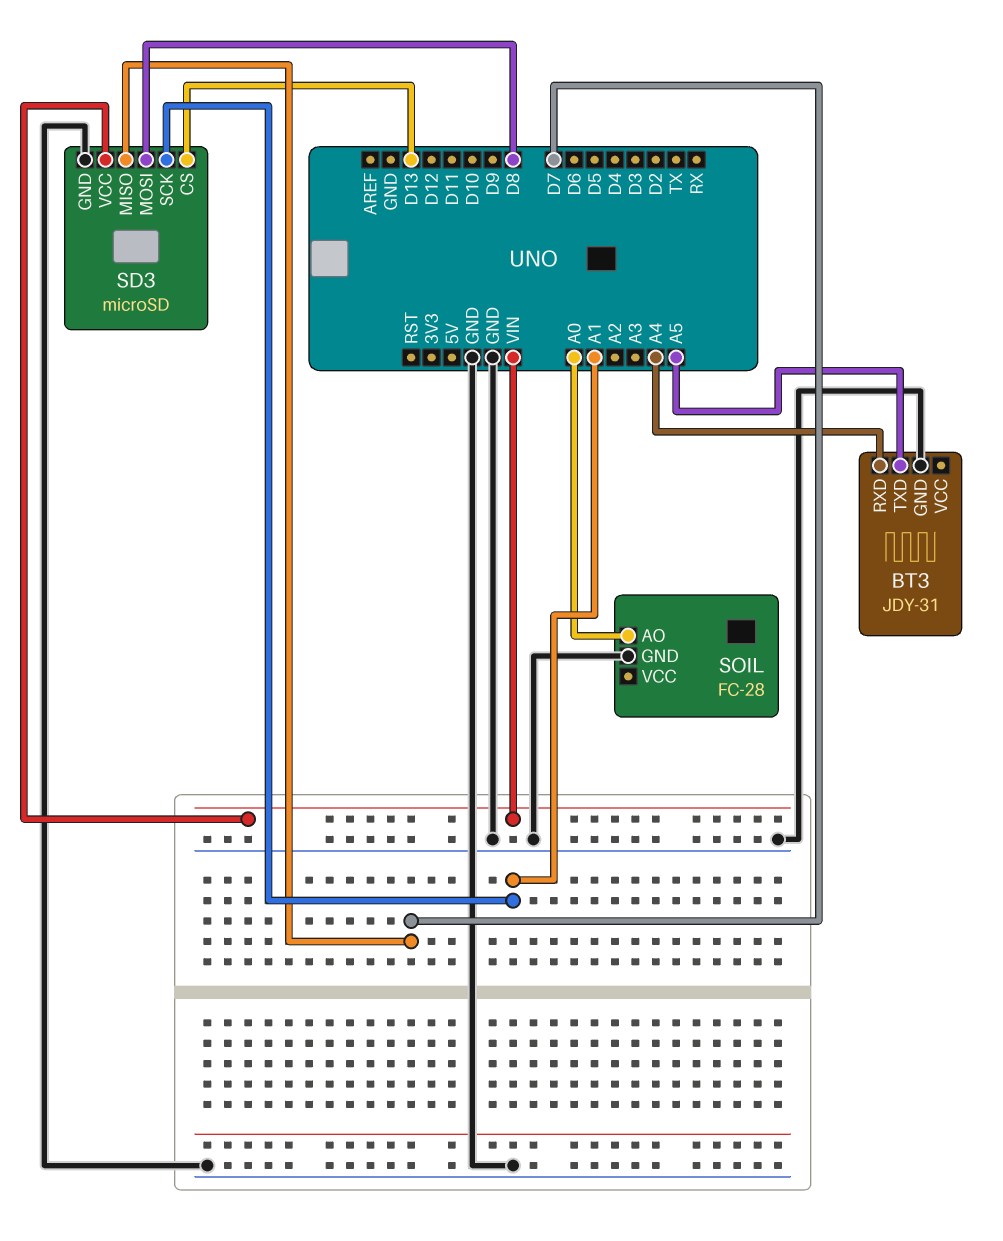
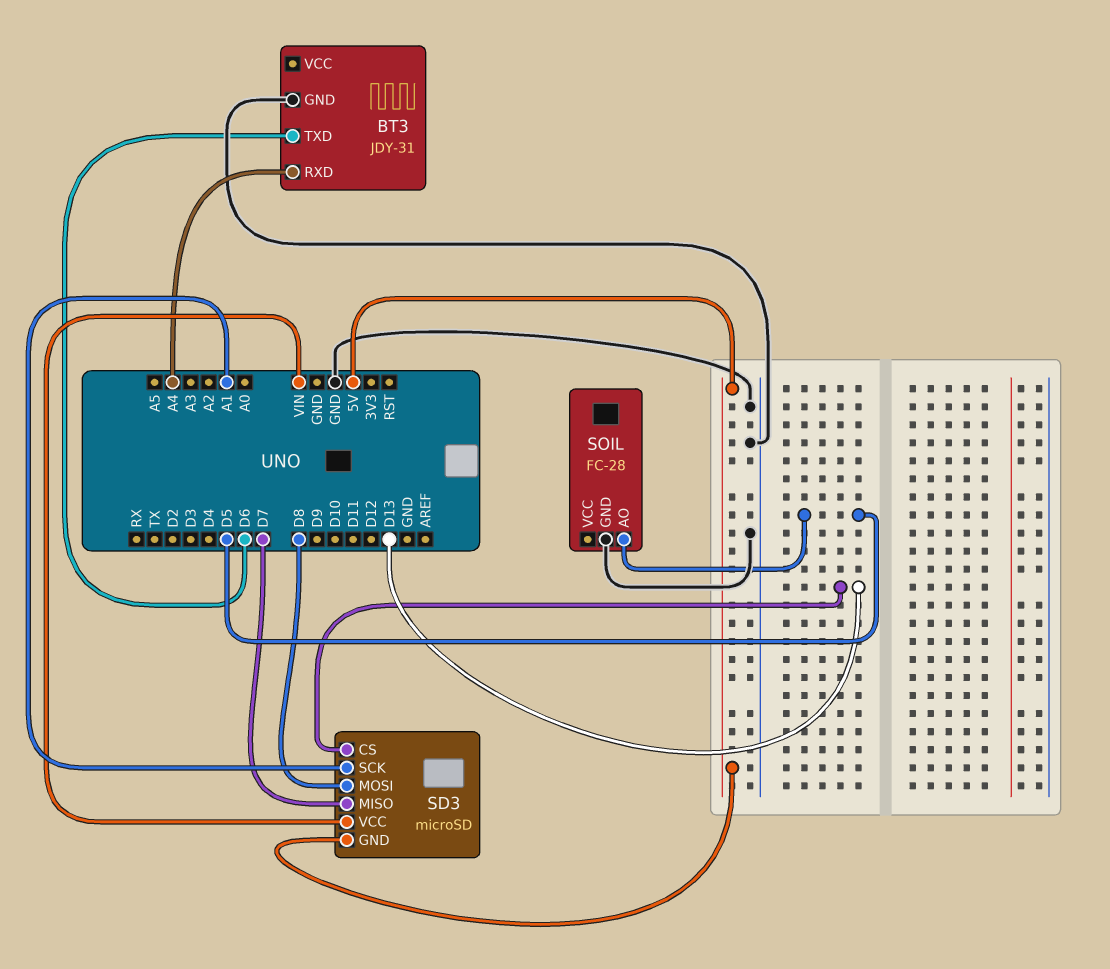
BT3 pin TXD: A5 -> D6
SD3 pin GND: GND -> 5V
SOIL pin AO: A0 -> D5

